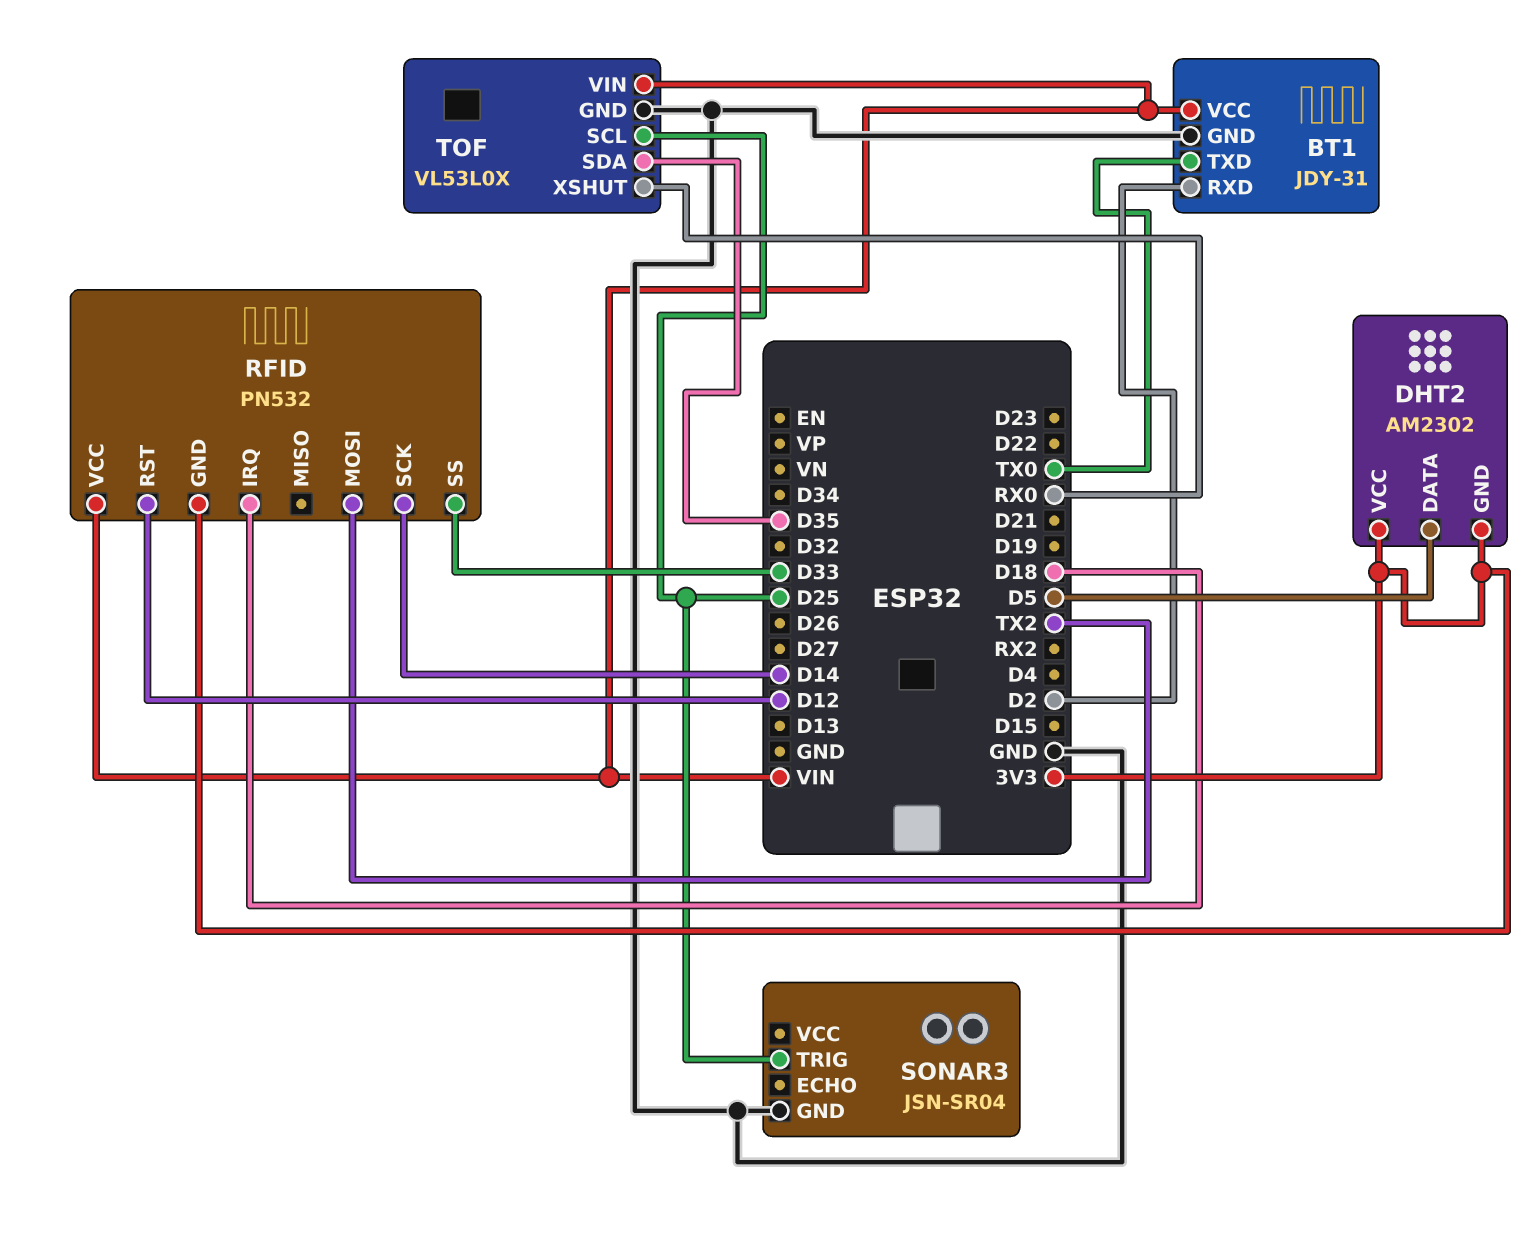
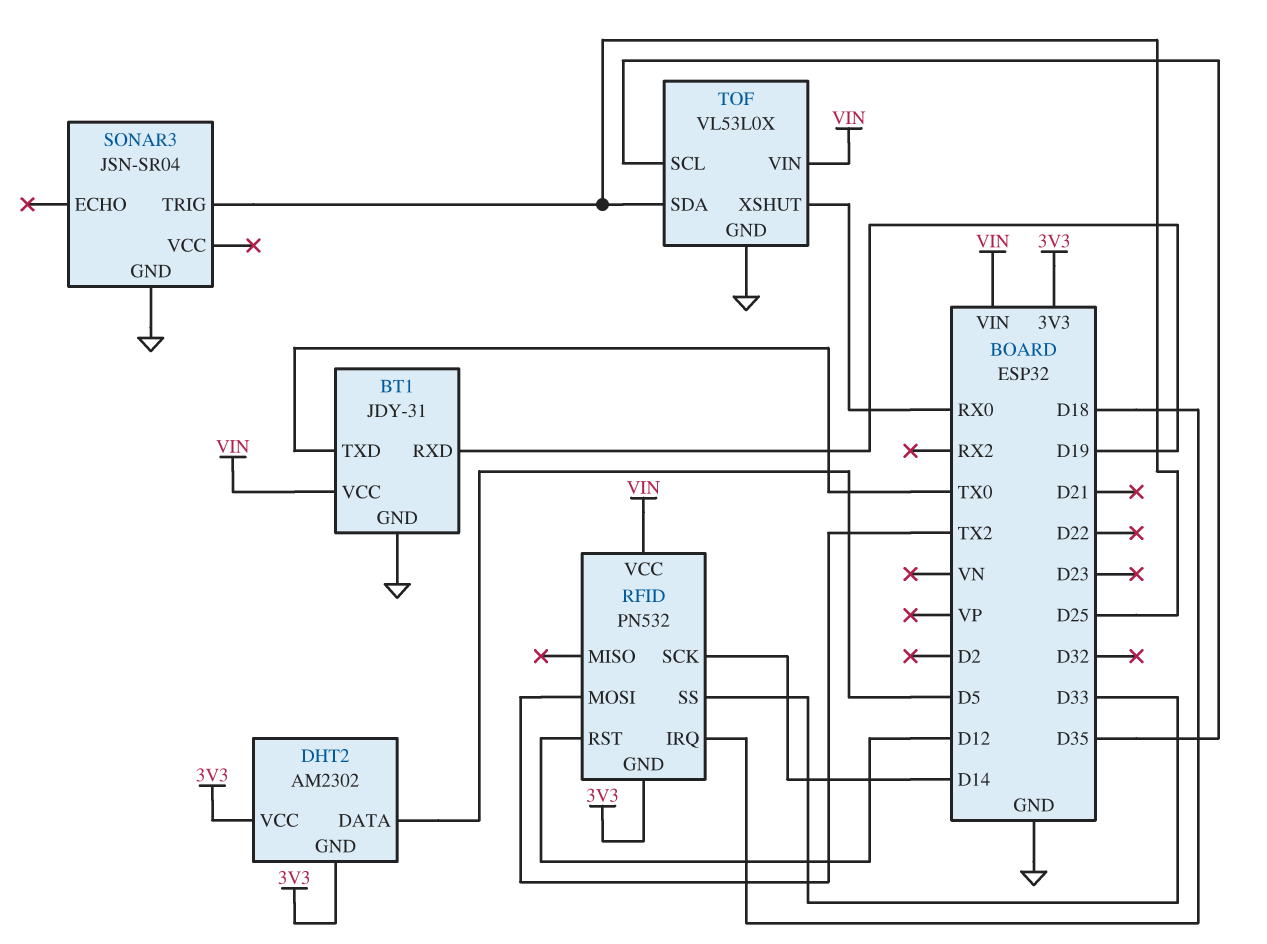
BT1 pin RXD: D2 -> D19
TOF pin SCL: D25 -> D35
TOF pin SDA: D35 -> D25

